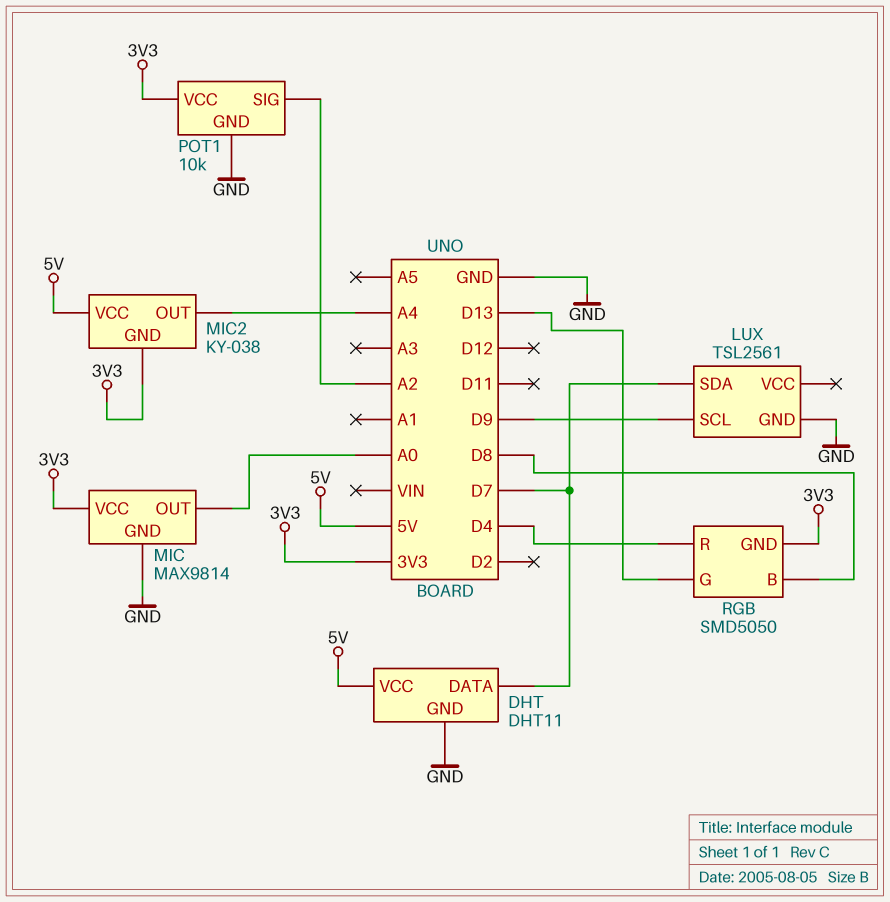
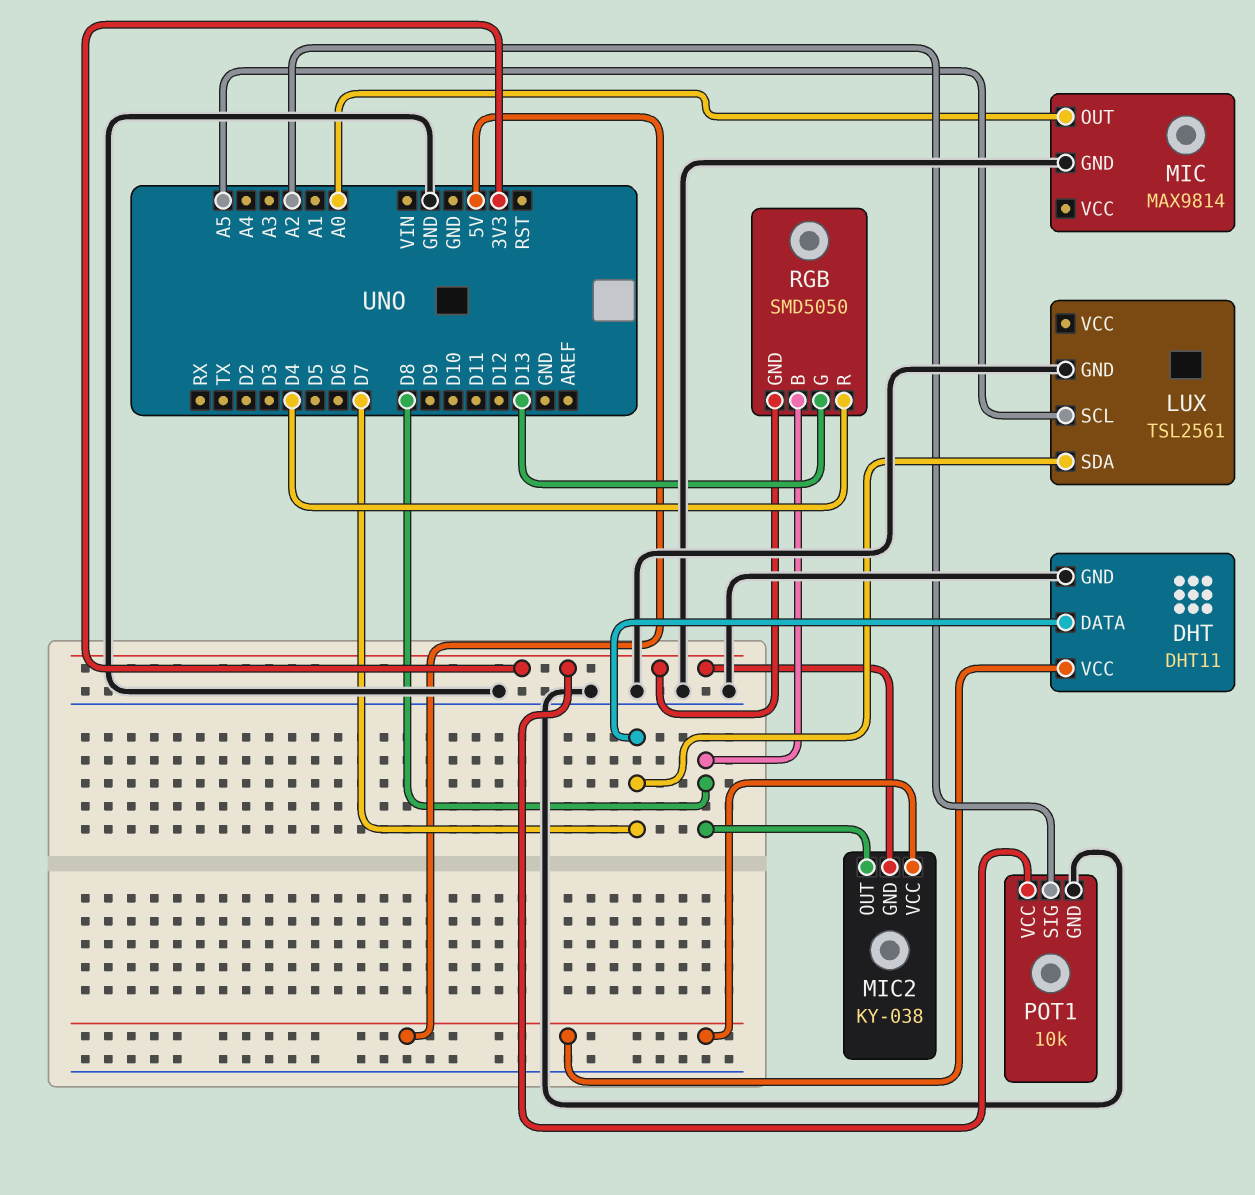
LUX pin SCL: D9 -> A5
MIC pin VCC: 3V3 -> none
MIC2 pin OUT: A4 -> D8

